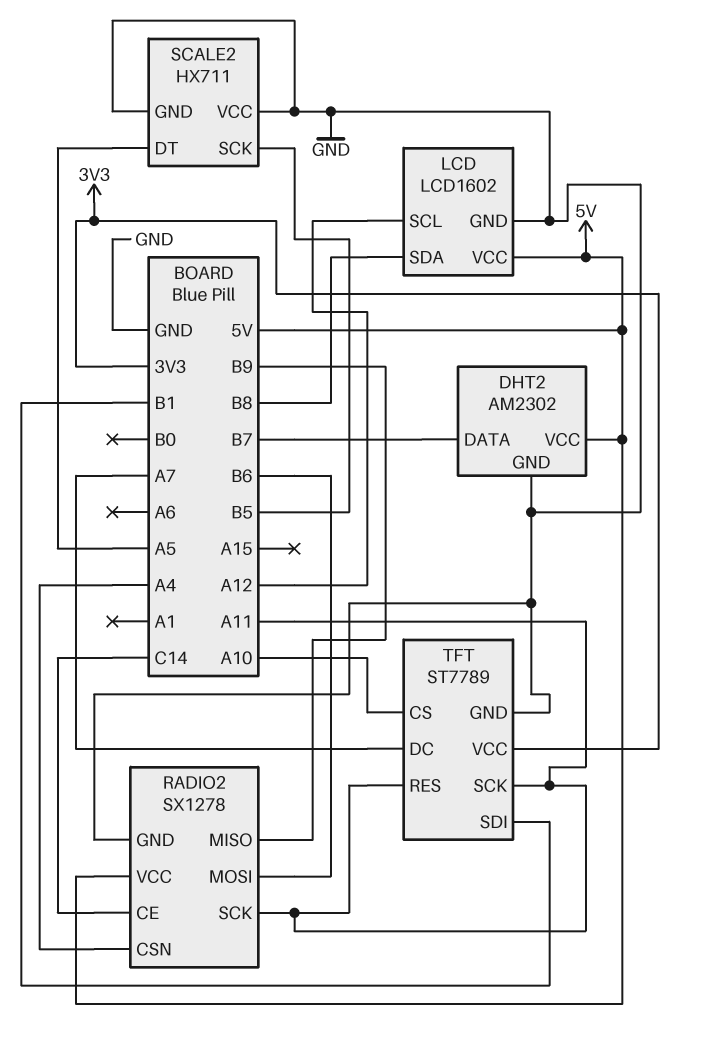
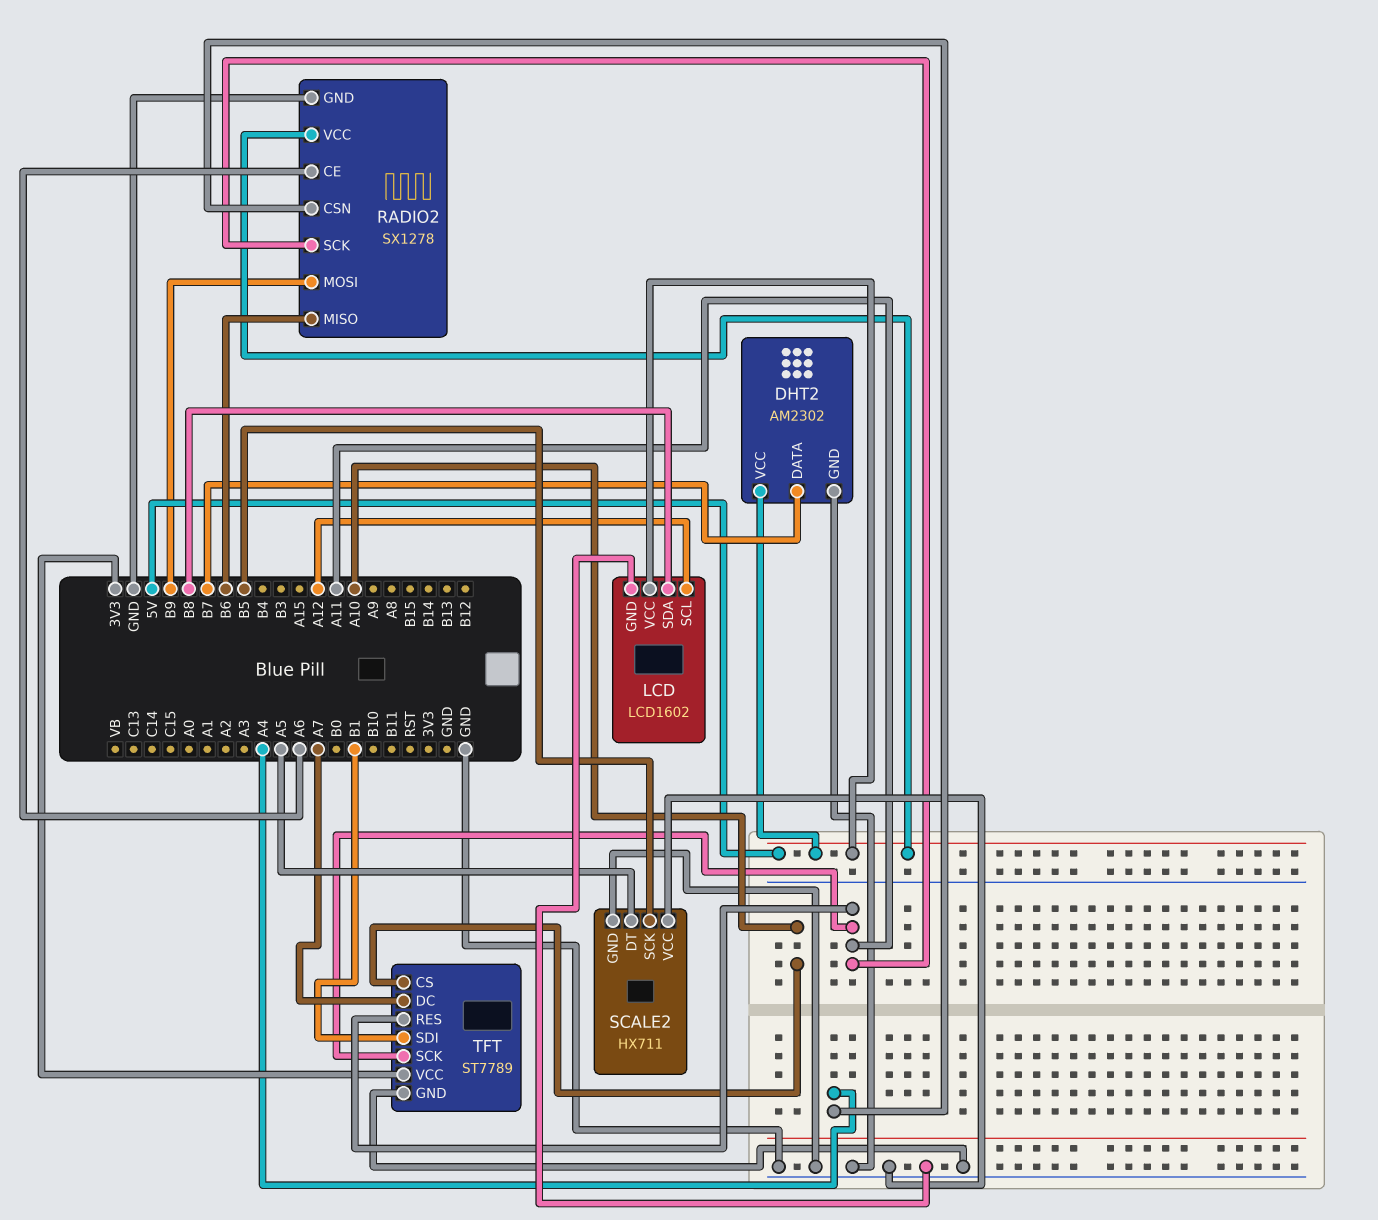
RADIO2 pin CE: C14 -> A6
RADIO2 pin MISO: B9 -> B6
RADIO2 pin MOSI: B6 -> B9

